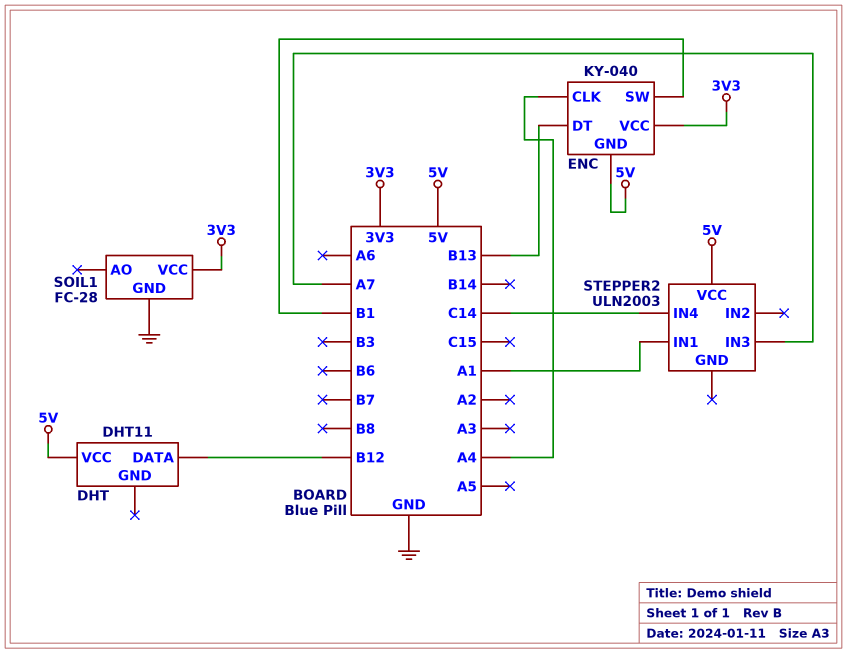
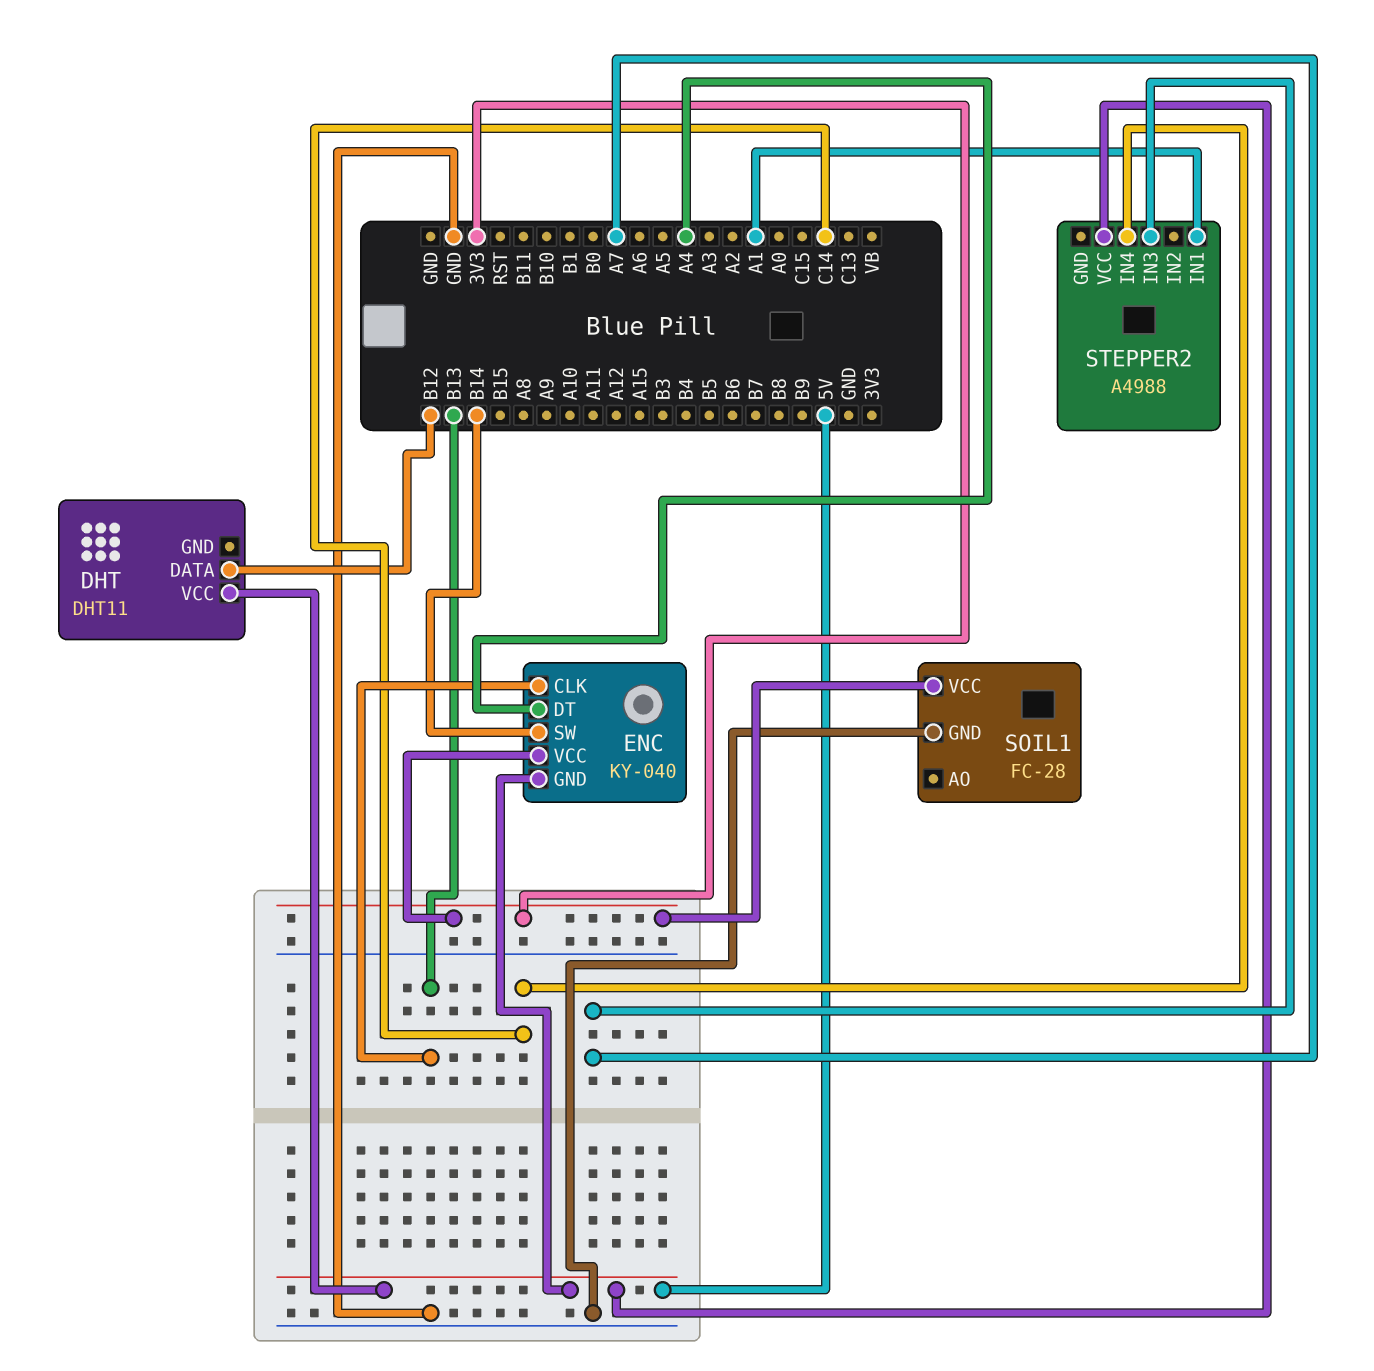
ENC pin CLK: A4 -> B13
ENC pin DT: B13 -> A4
ENC pin SW: B1 -> B14
STEPPER2: ULN2003 -> A4988

